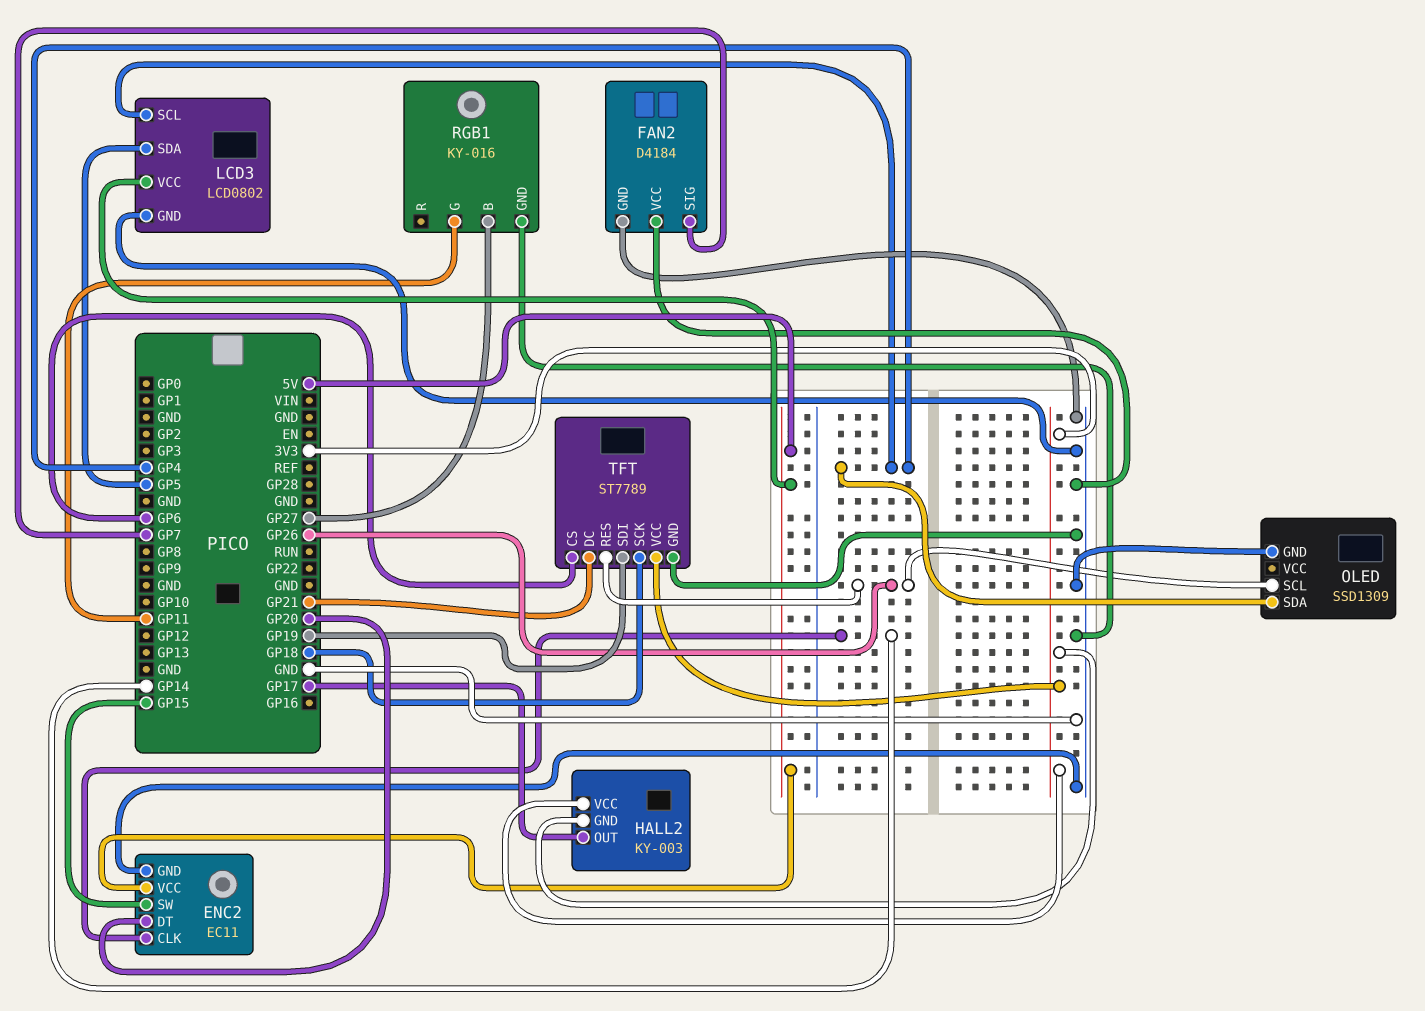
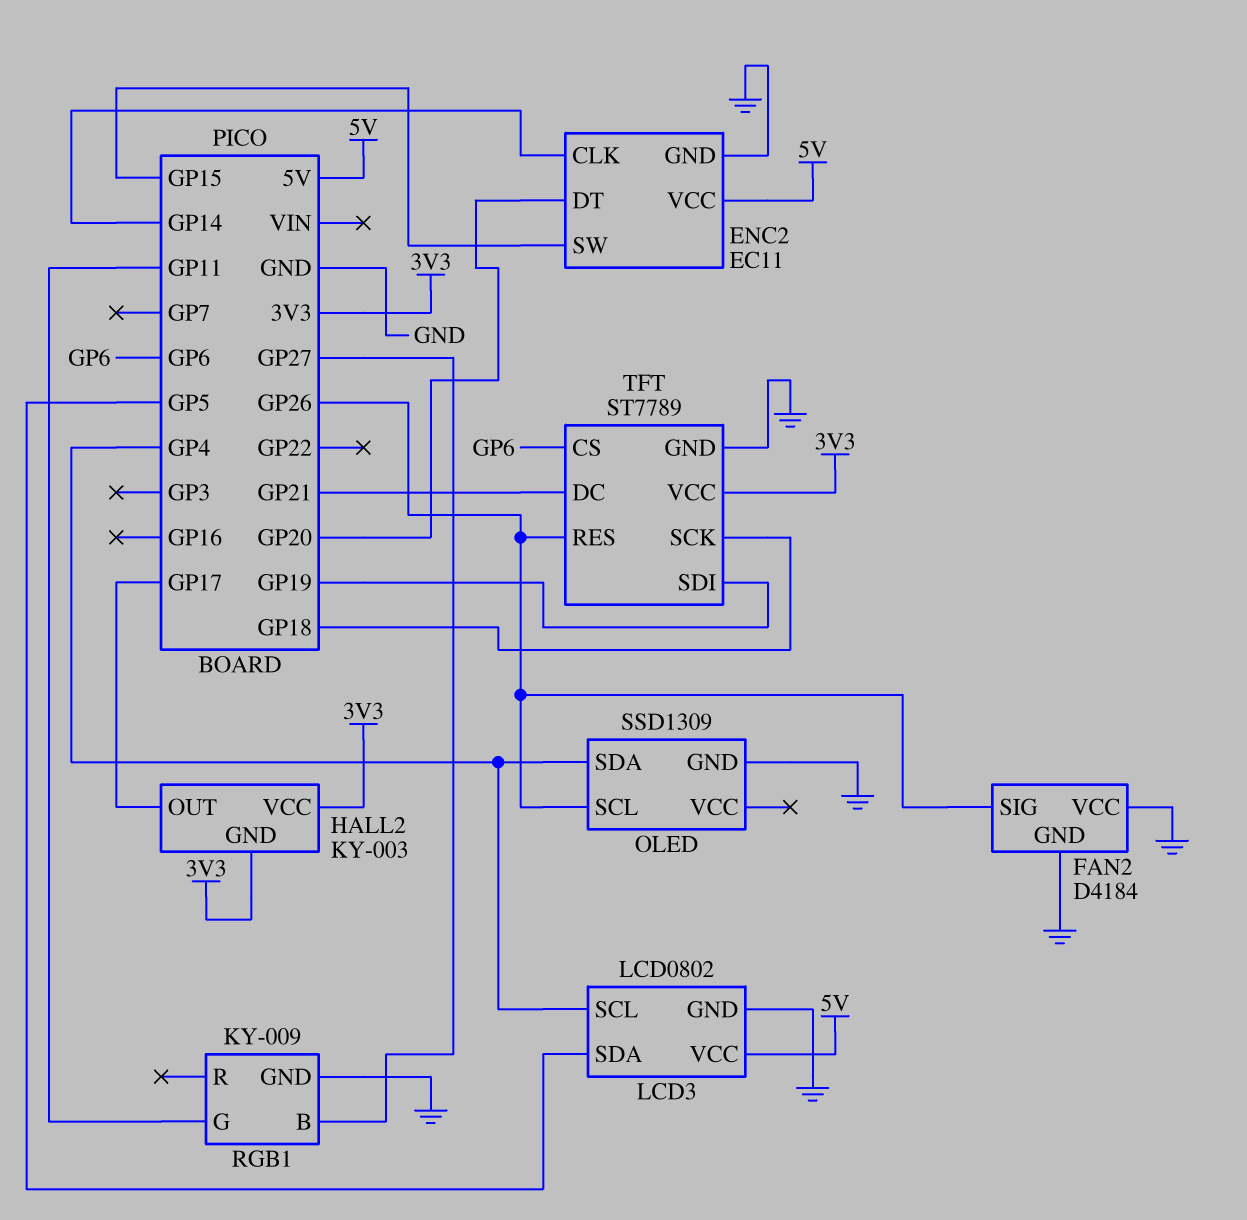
FAN2 pin SIG: GP7 -> GP26
RGB1: KY-016 -> KY-009

